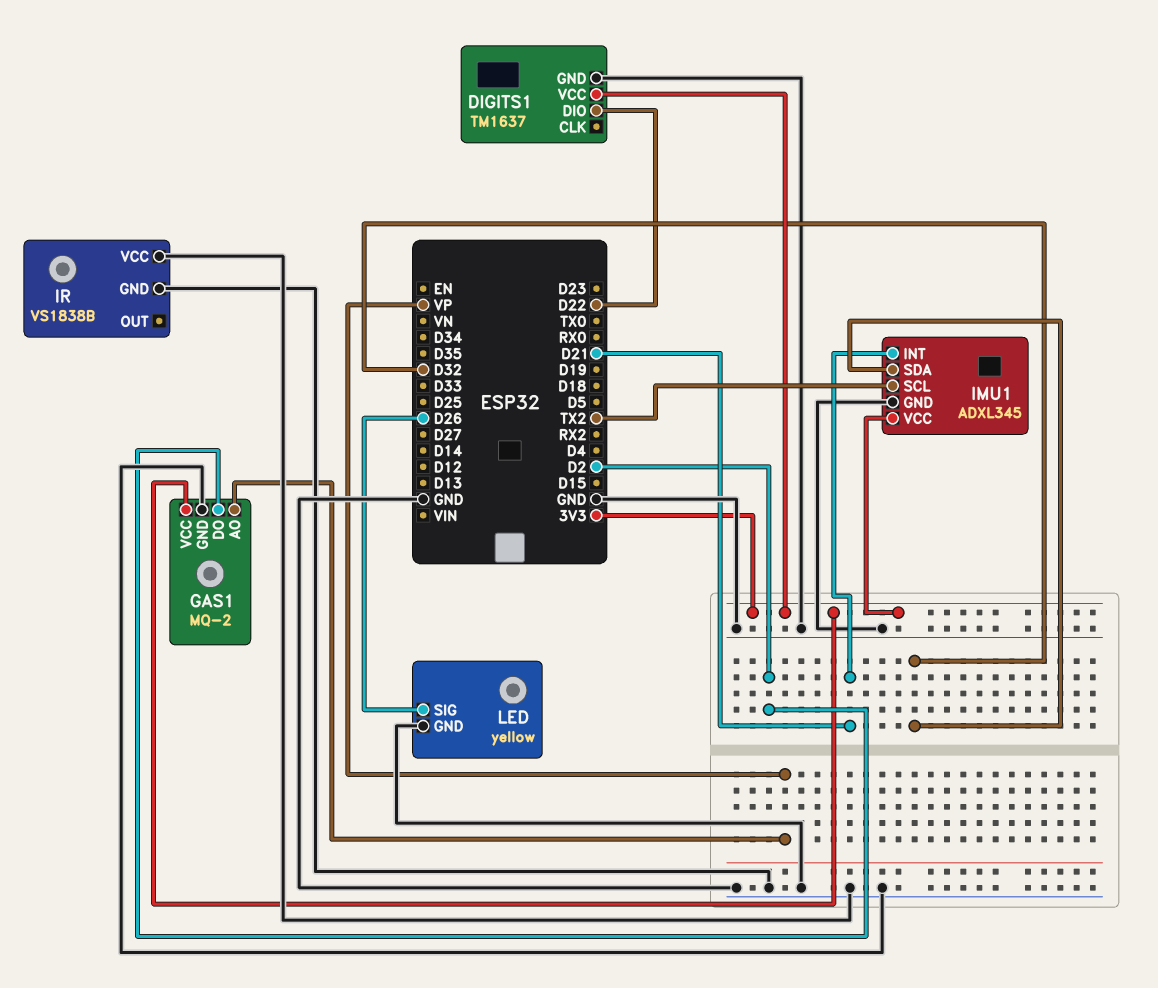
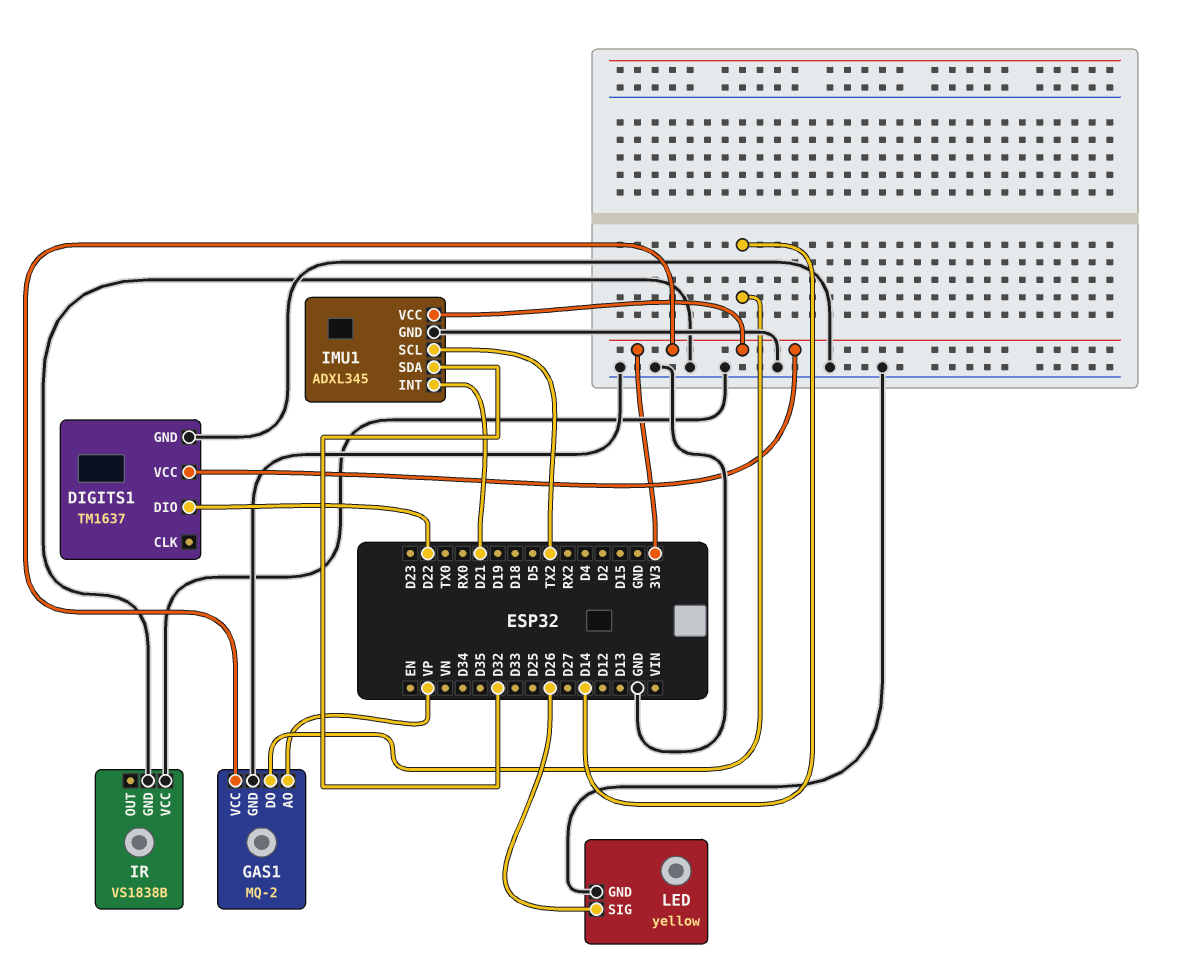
GAS1 pin DO: D2 -> D14

